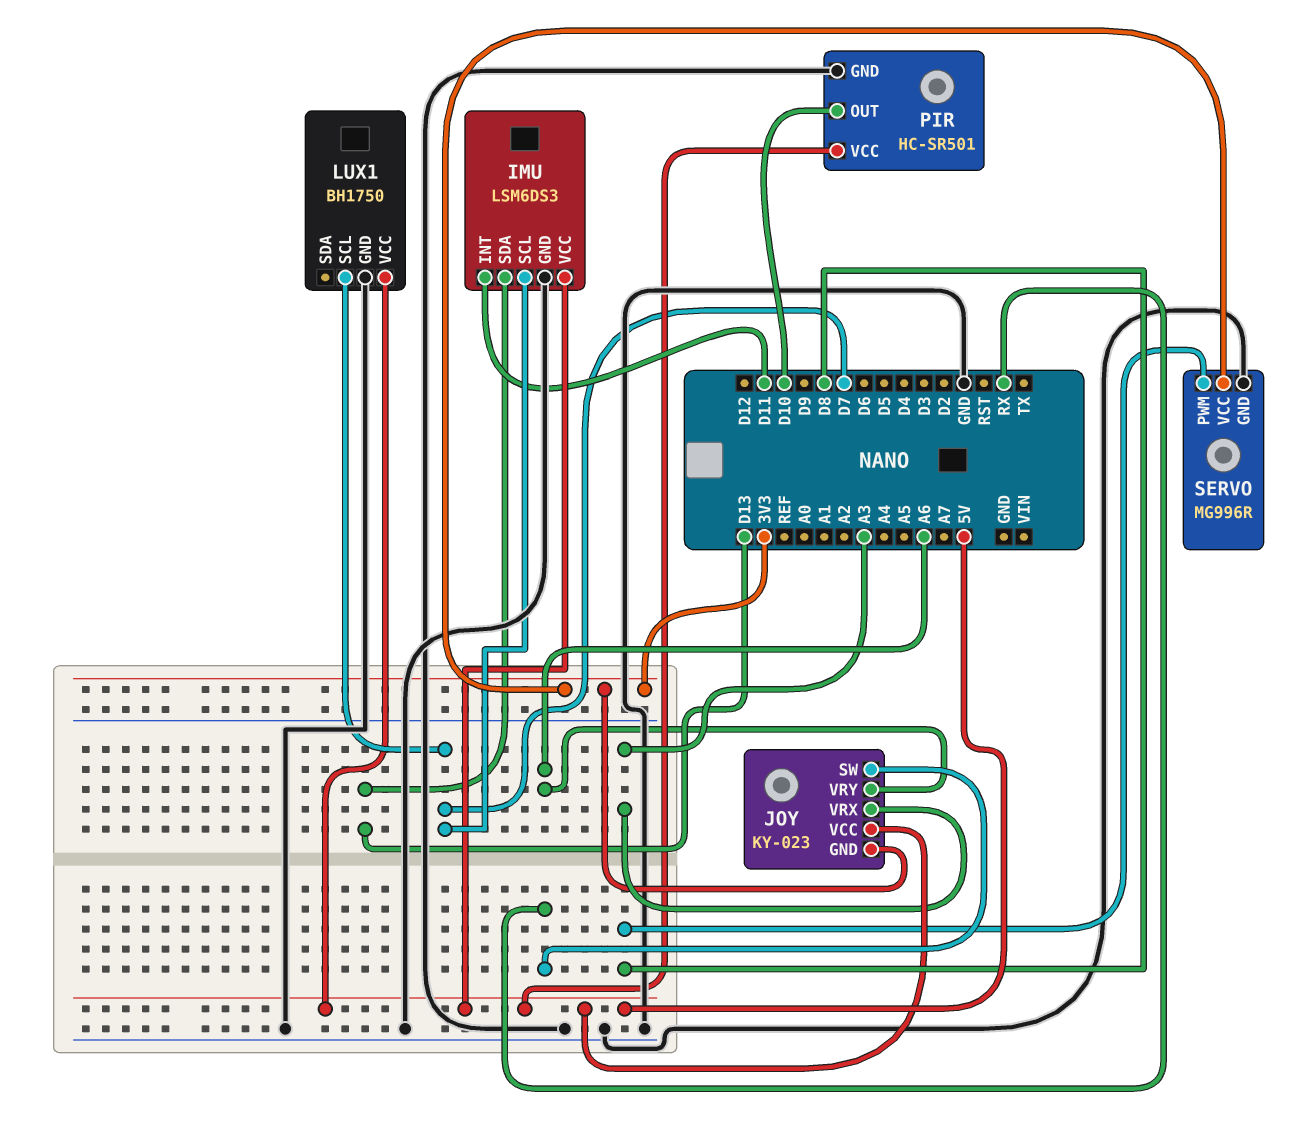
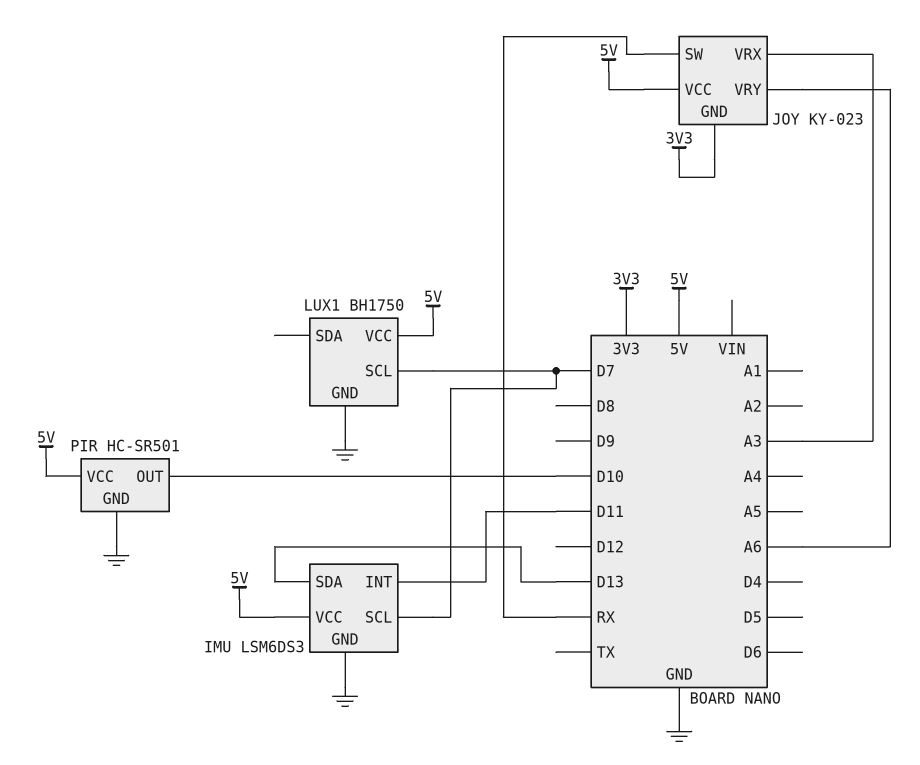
SERVO: MG996R -> none
SERVO pin GND: GND -> none
SERVO pin PWM: D8 -> none
SERVO pin VCC: 3V3 -> none

